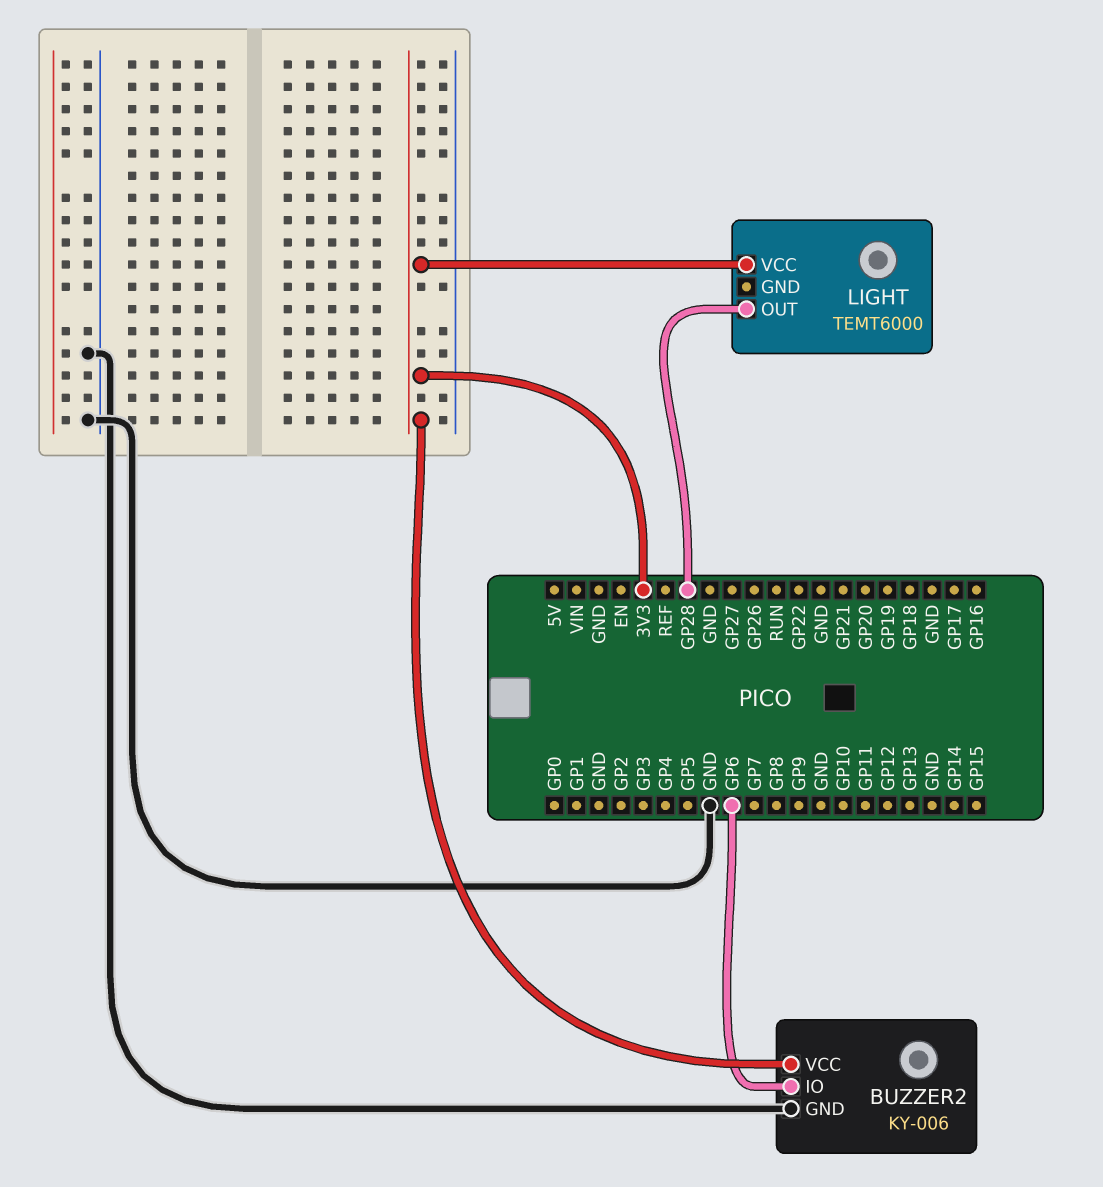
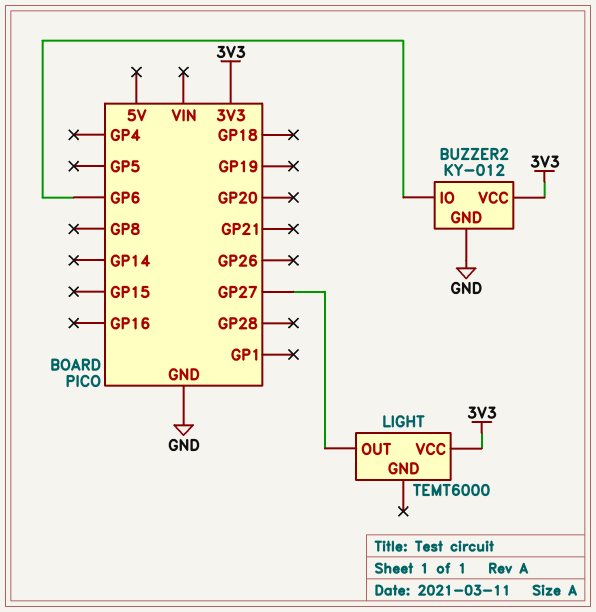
BUZZER2: KY-006 -> KY-012
LIGHT pin OUT: GP28 -> GP27

